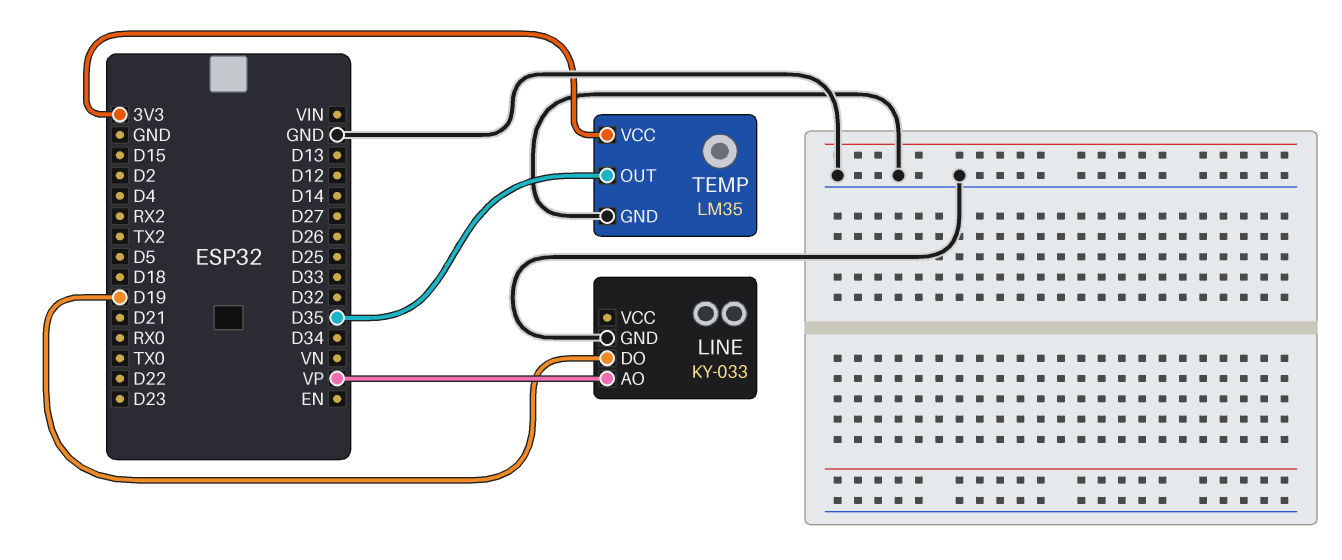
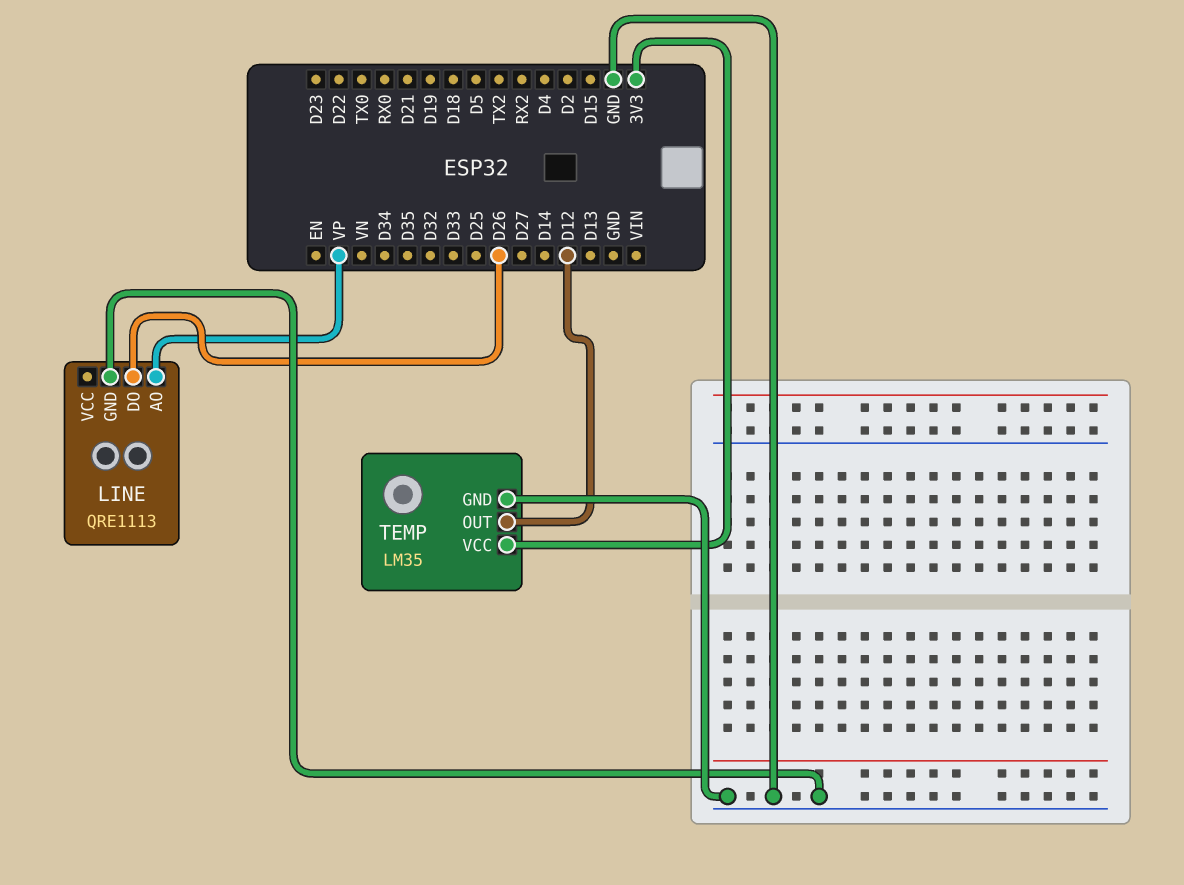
LINE: KY-033 -> QRE1113
LINE pin DO: D19 -> D26
TEMP pin OUT: D35 -> D12

